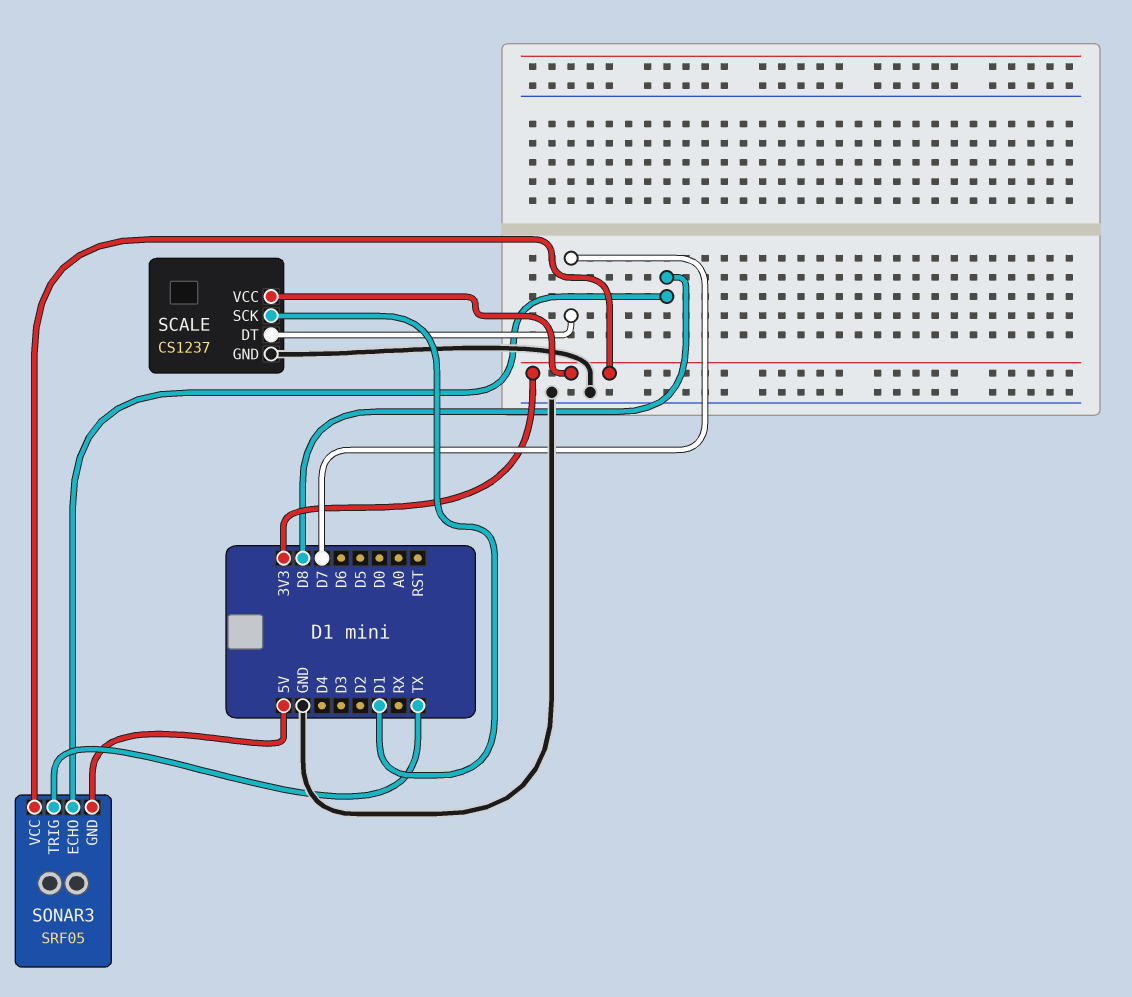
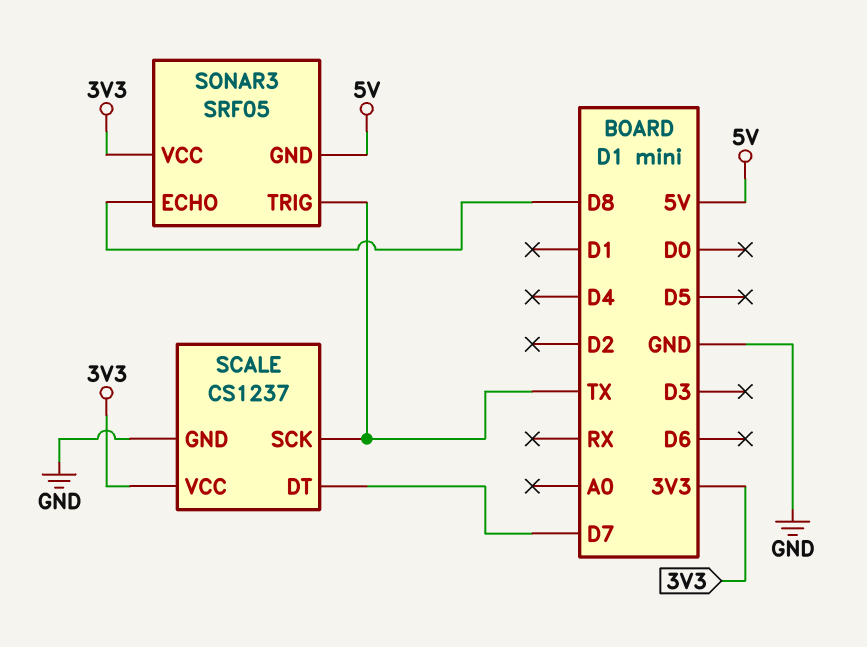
SCALE pin SCK: D1 -> TX

